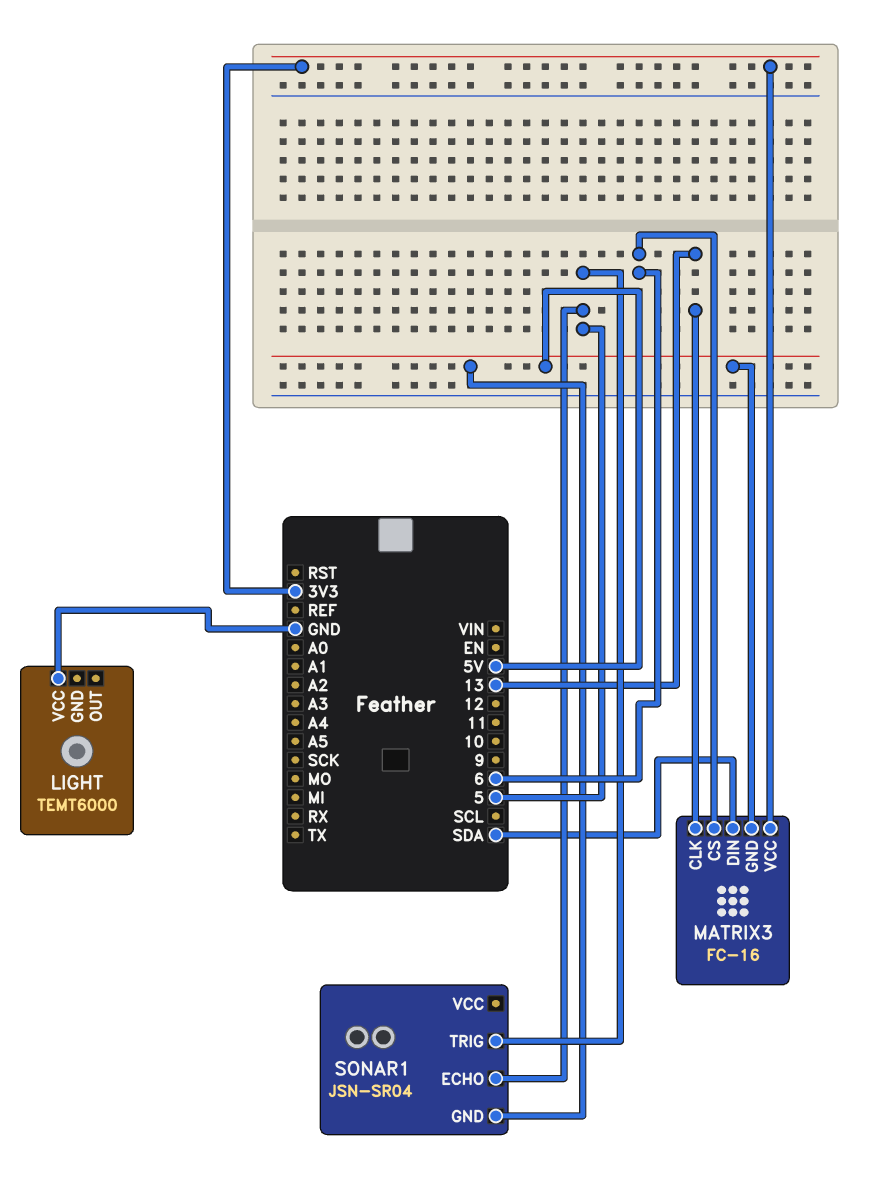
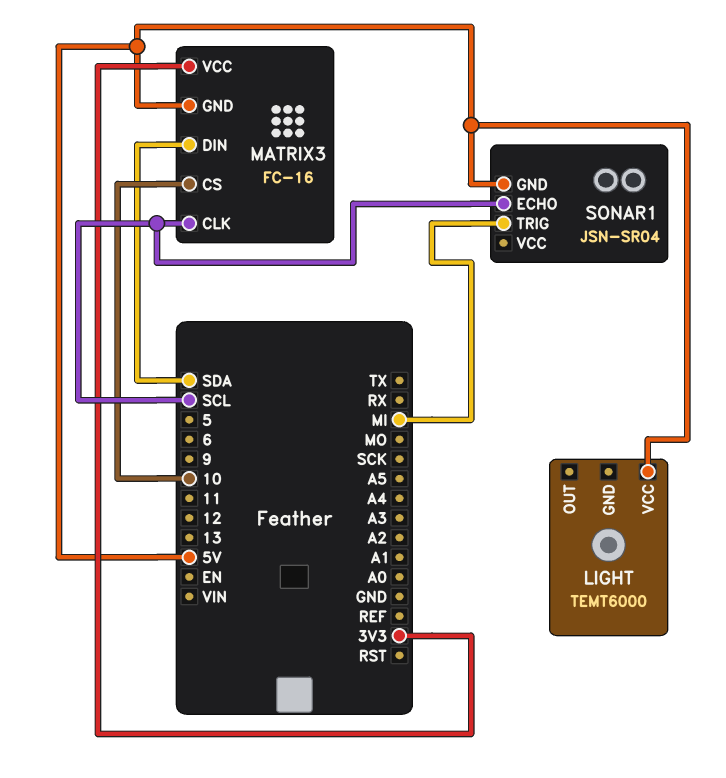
LIGHT pin VCC: GND -> 5V
MATRIX3 pin CLK: 13 -> SCL
MATRIX3 pin CS: 6 -> 10
SONAR1 pin ECHO: 5 -> SCL
SONAR1 pin TRIG: 5 -> MI

